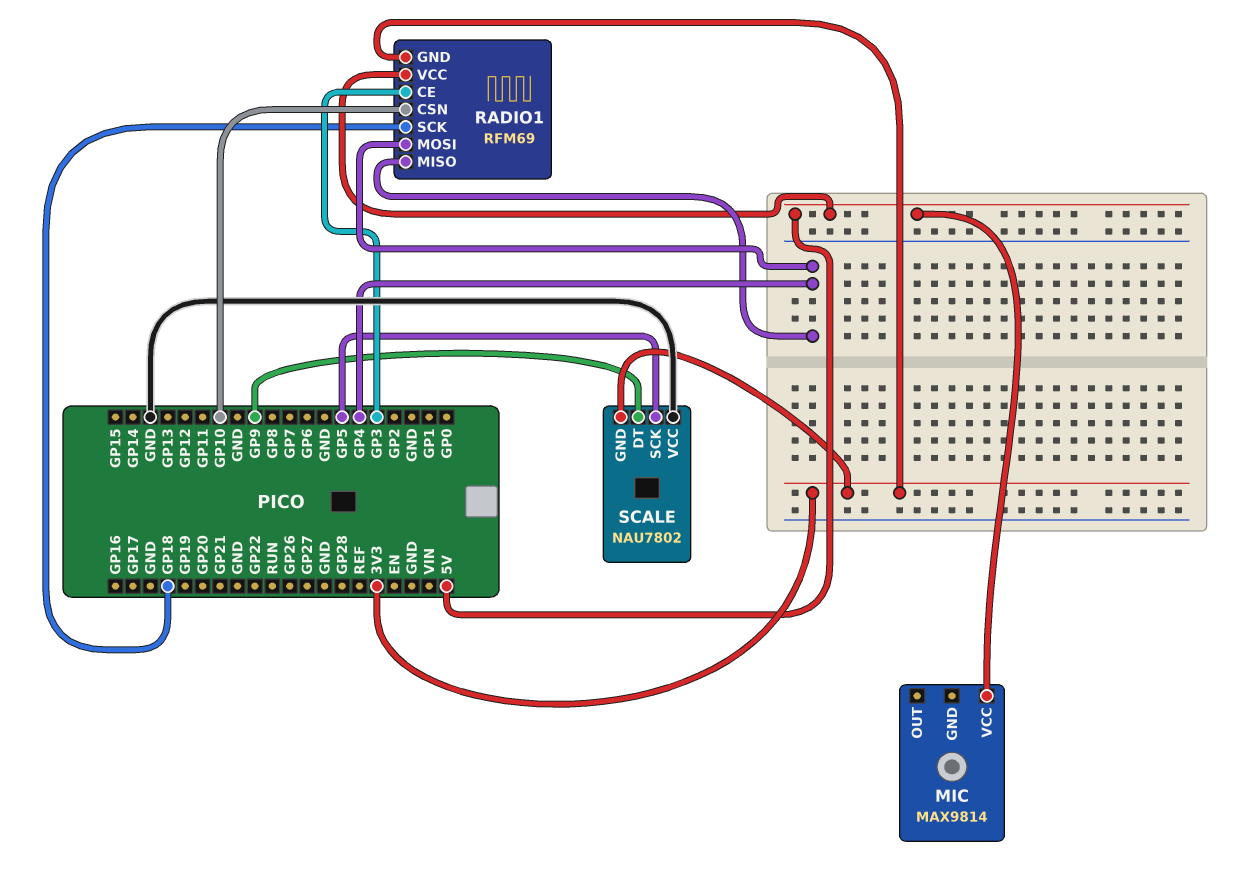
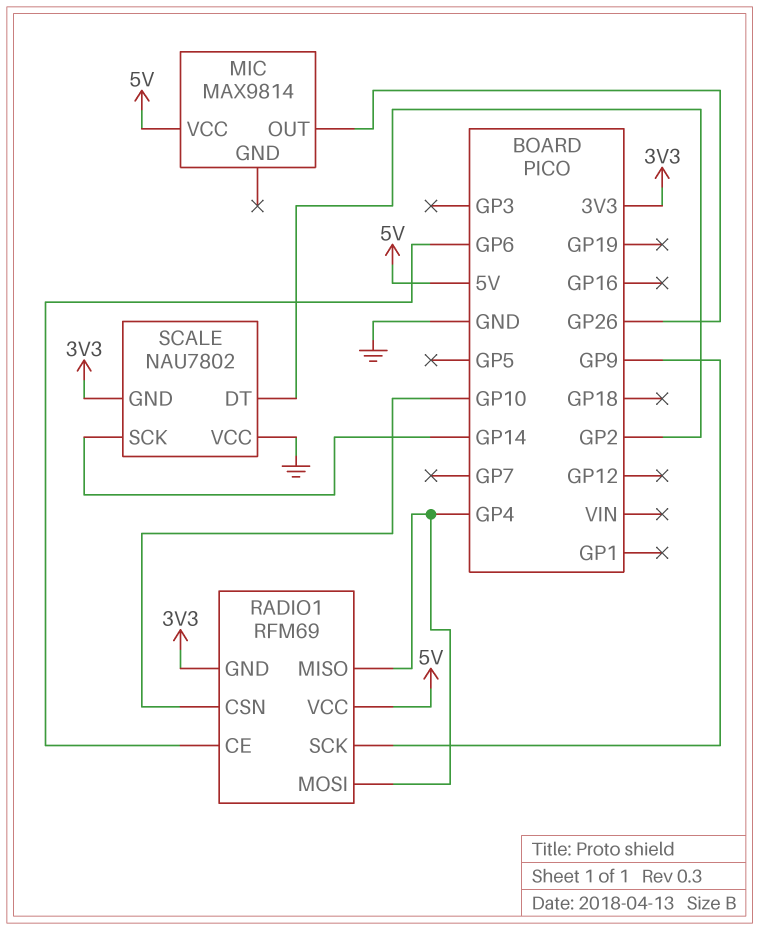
MIC pin OUT: none -> GP26
RADIO1 pin CE: GP3 -> GP6
RADIO1 pin SCK: GP18 -> GP9
SCALE pin DT: GP9 -> GP2
SCALE pin SCK: GP5 -> GP14

